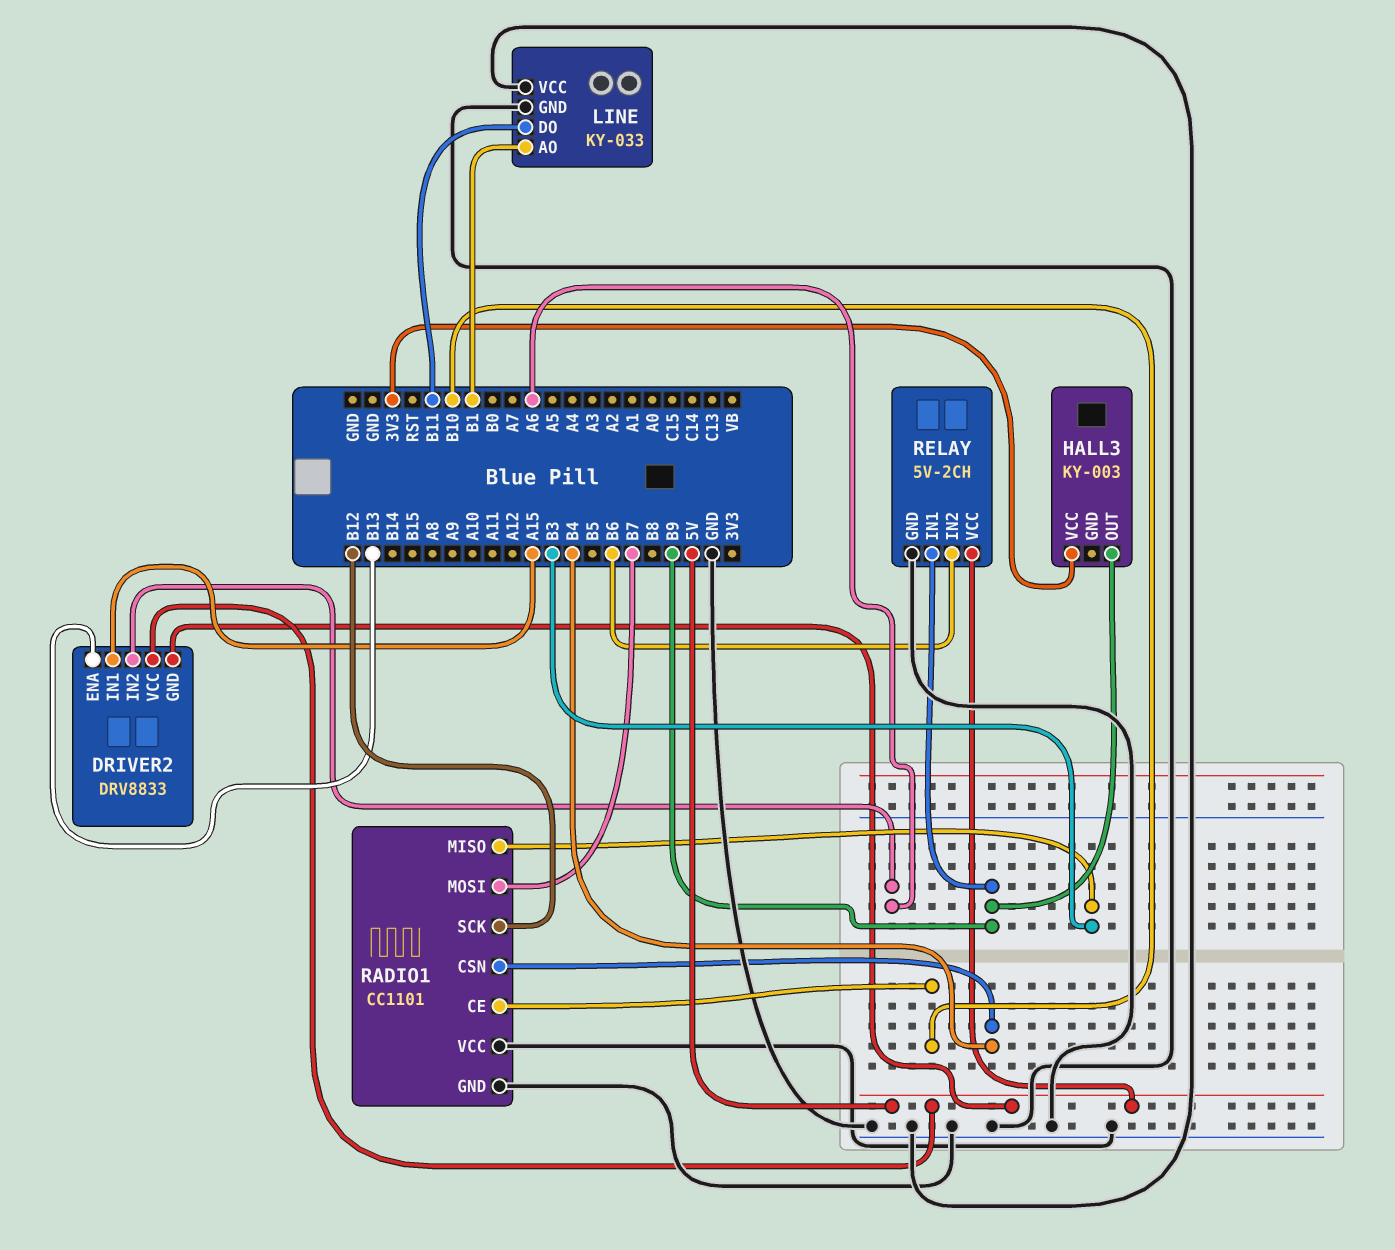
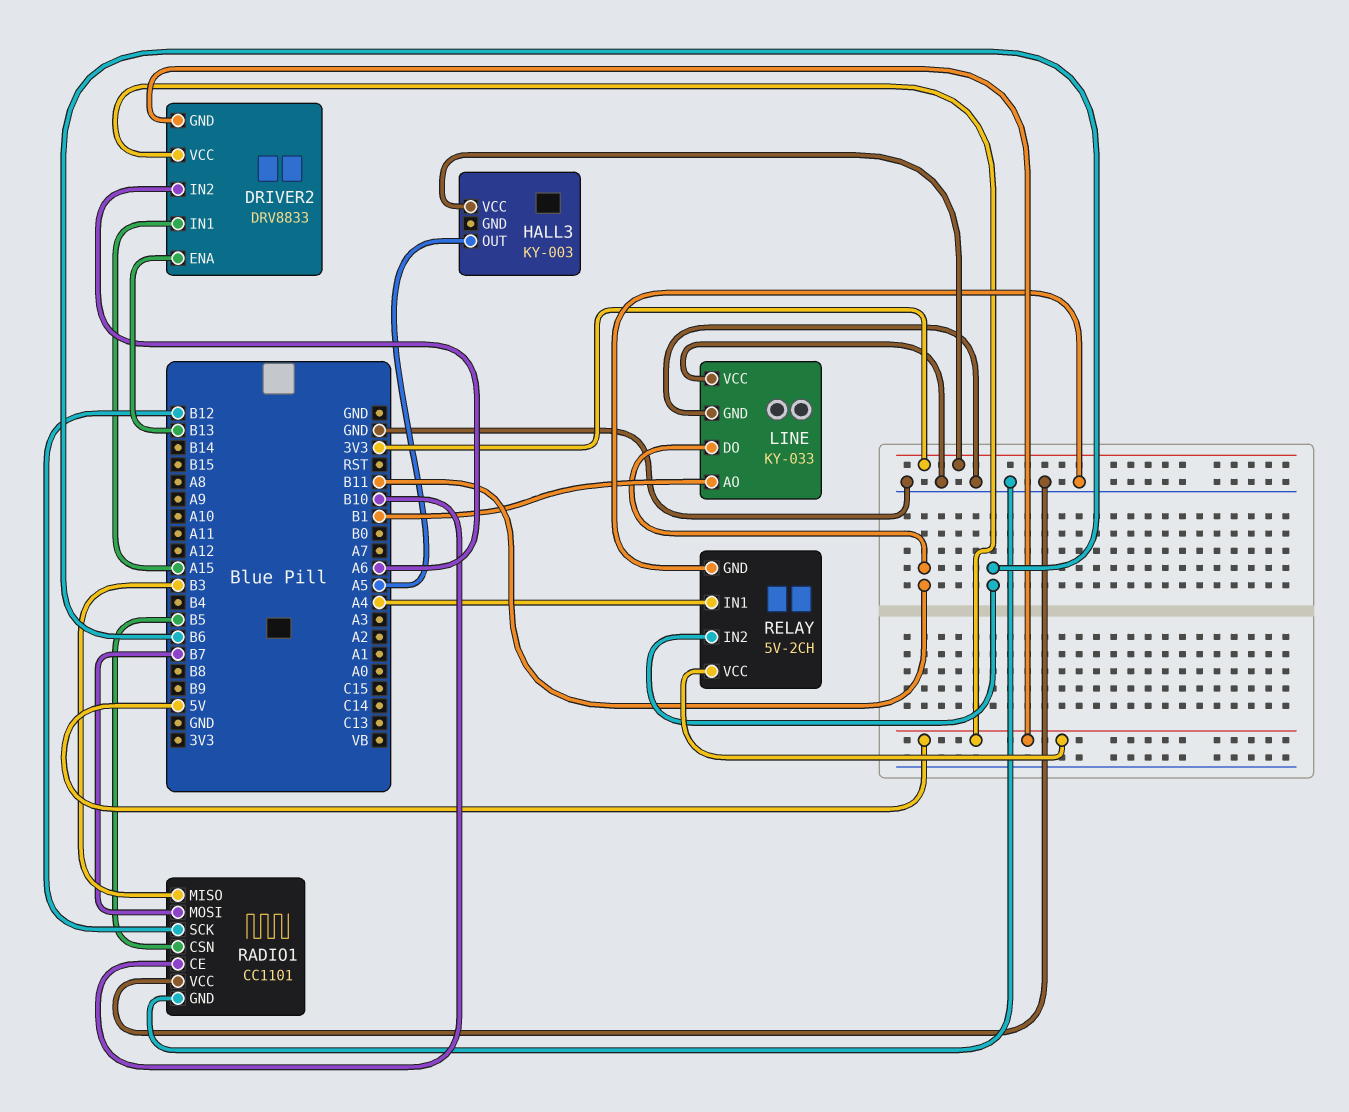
HALL3 pin OUT: B9 -> A5
RADIO1 pin CSN: B4 -> B5
RELAY pin IN1: B9 -> A4

